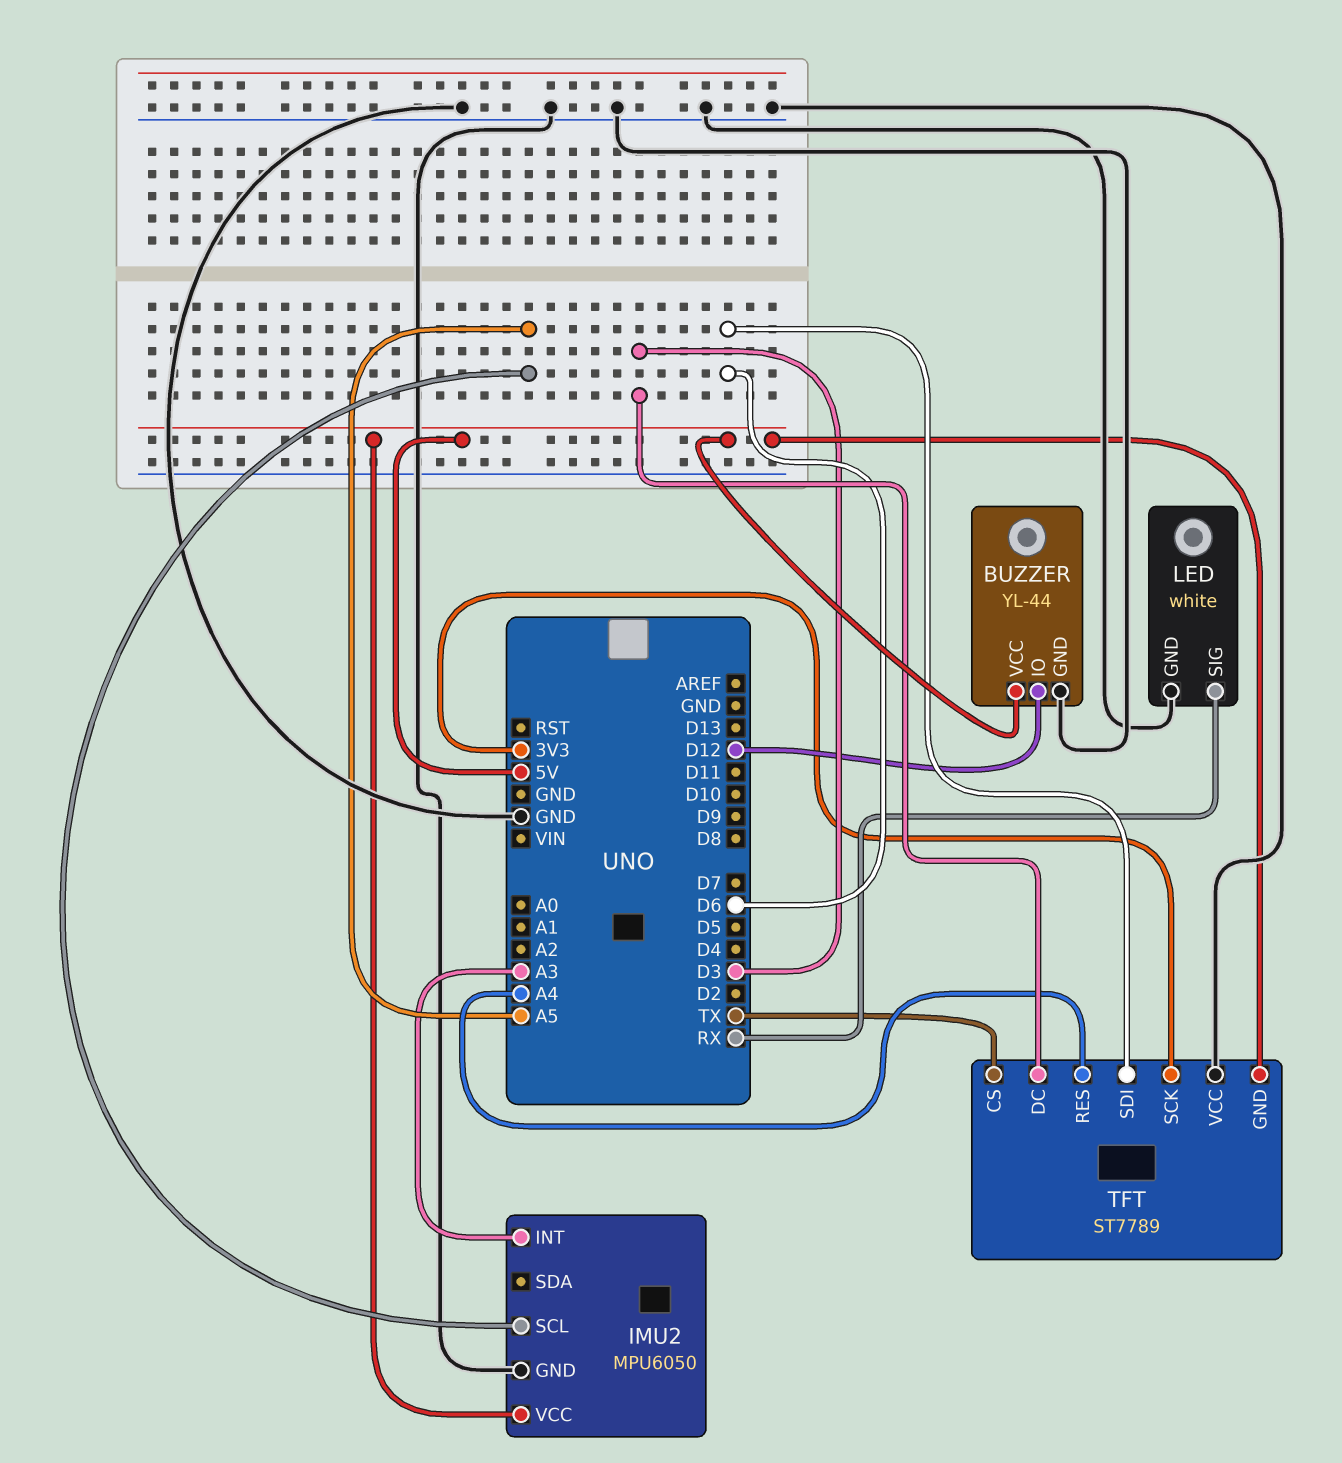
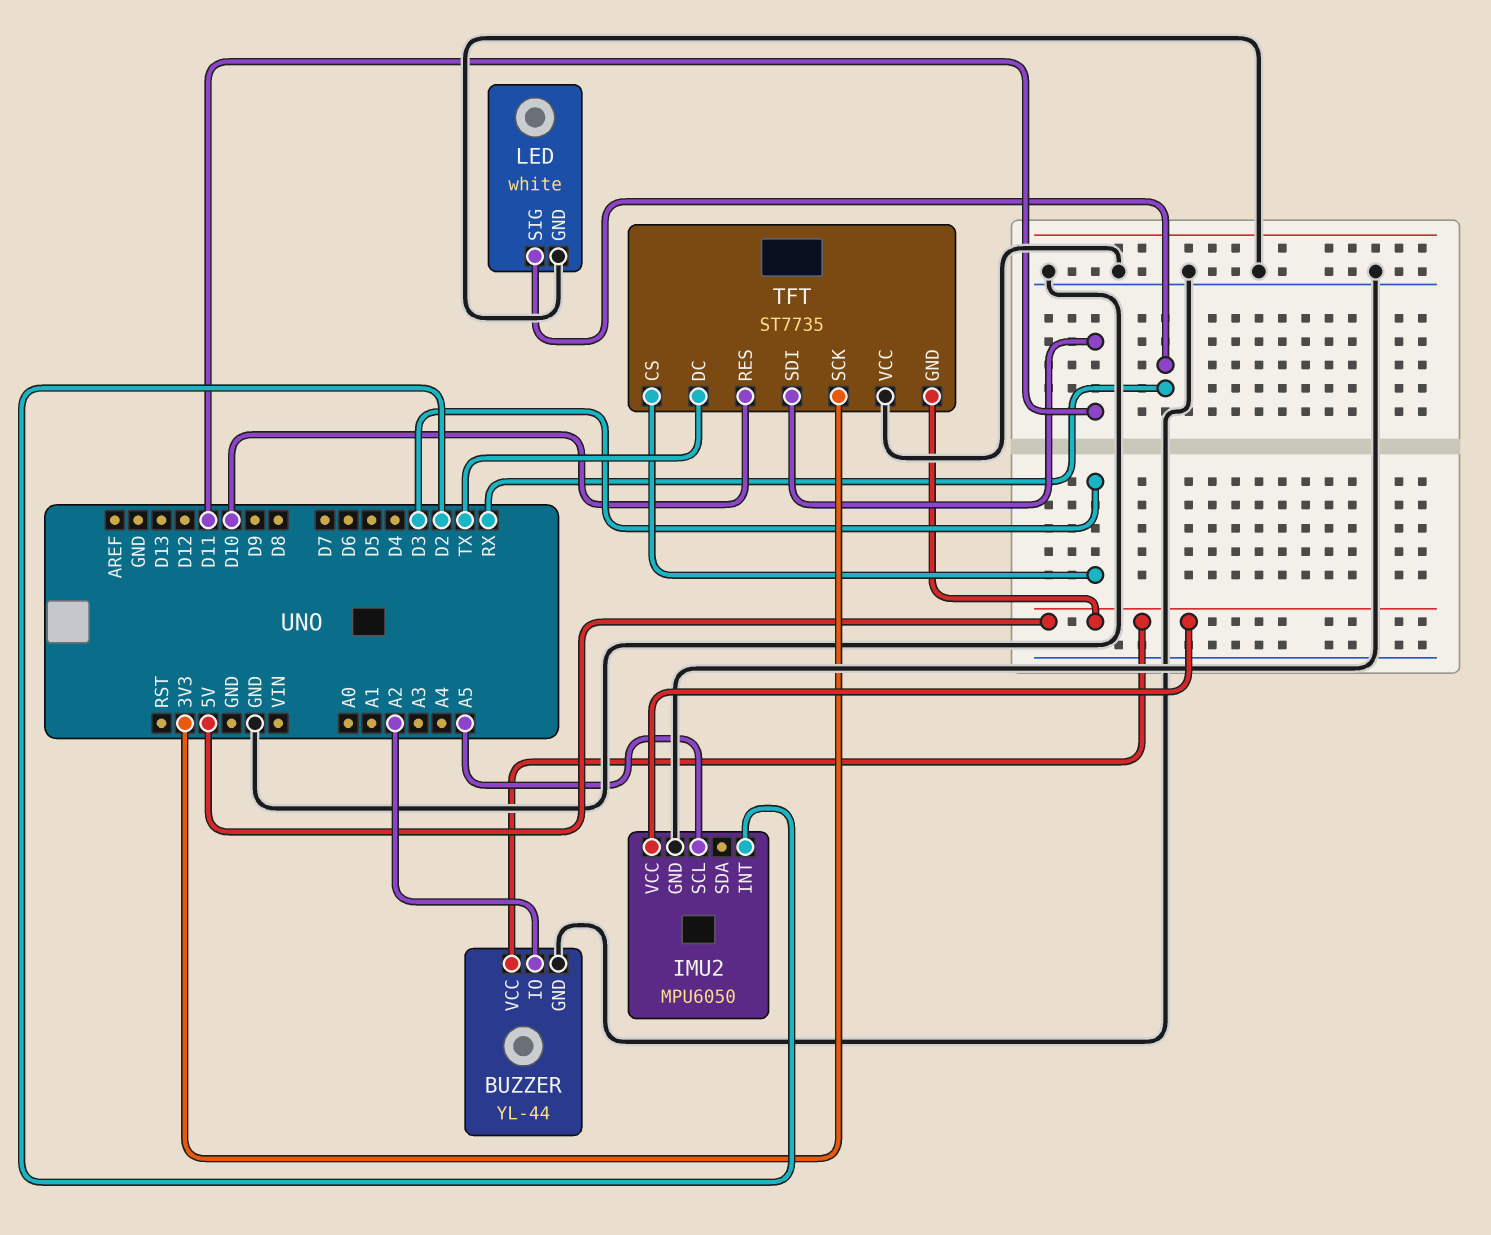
BUZZER pin IO: D12 -> A2
IMU2 pin INT: A3 -> D2
TFT: ST7789 -> ST7735
TFT pin CS: TX -> D3
TFT pin DC: D3 -> TX
TFT pin RES: A4 -> D10
TFT pin SDI: D6 -> D11

